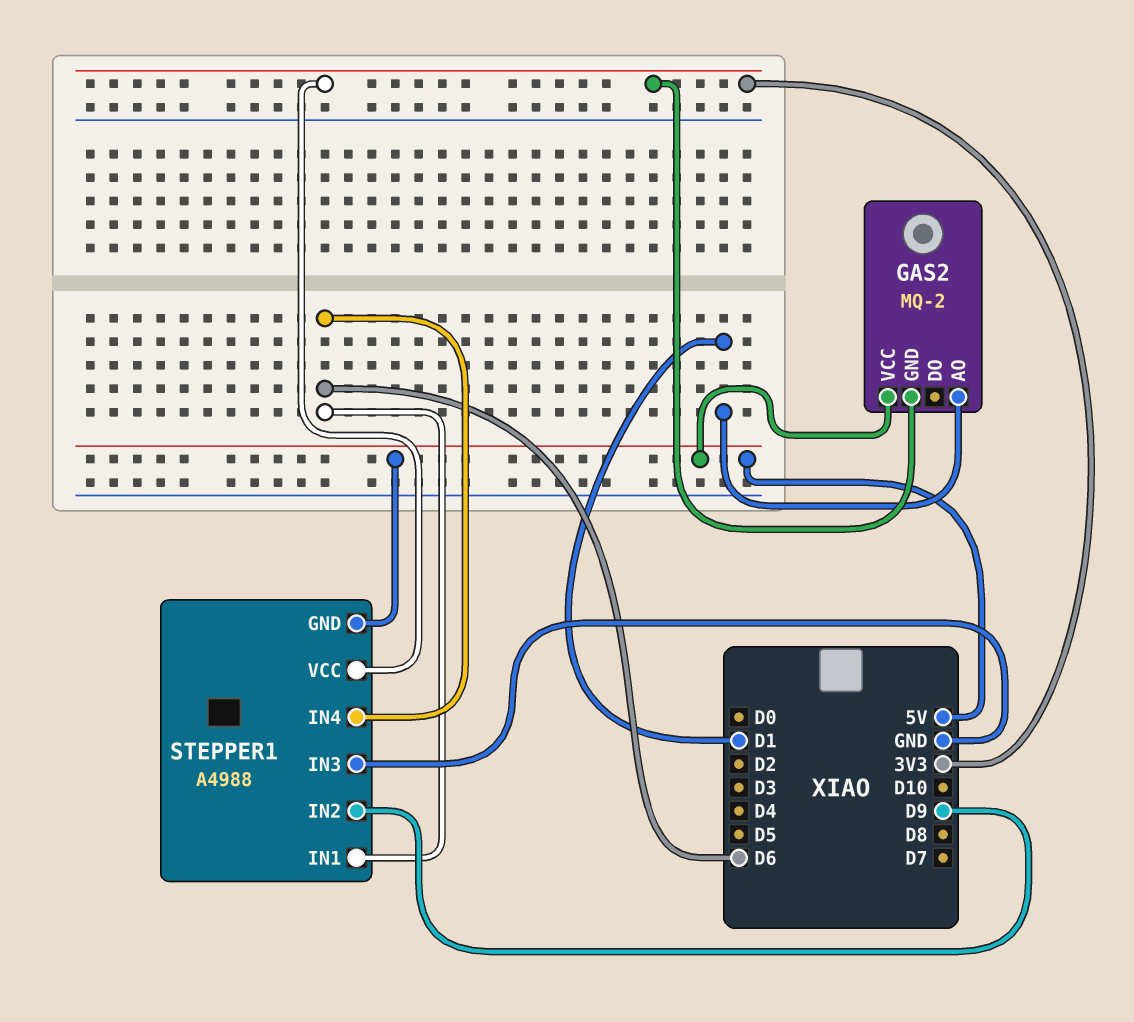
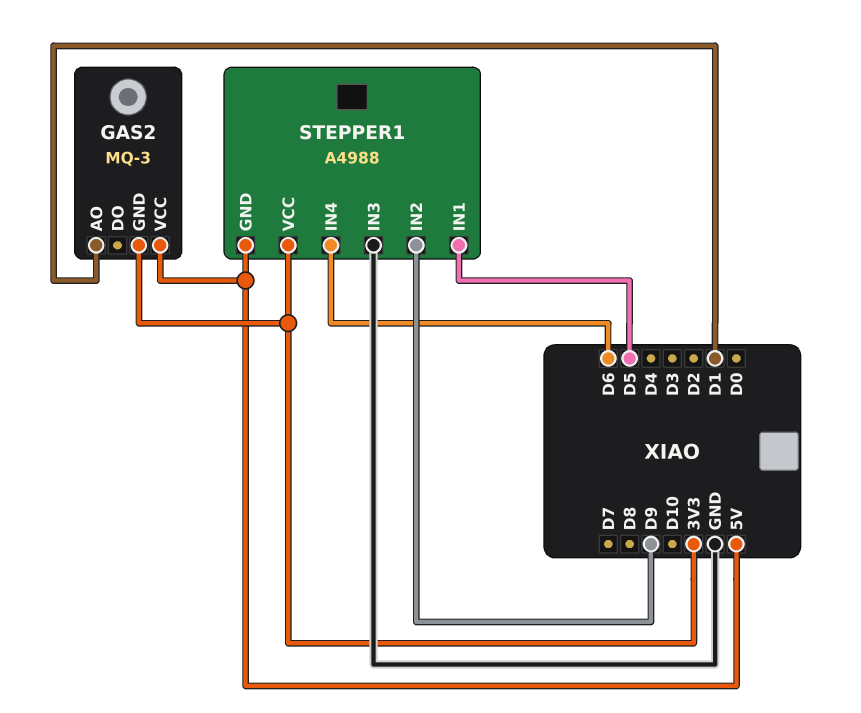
GAS2: MQ-2 -> MQ-3
STEPPER1 pin IN1: D6 -> D5

